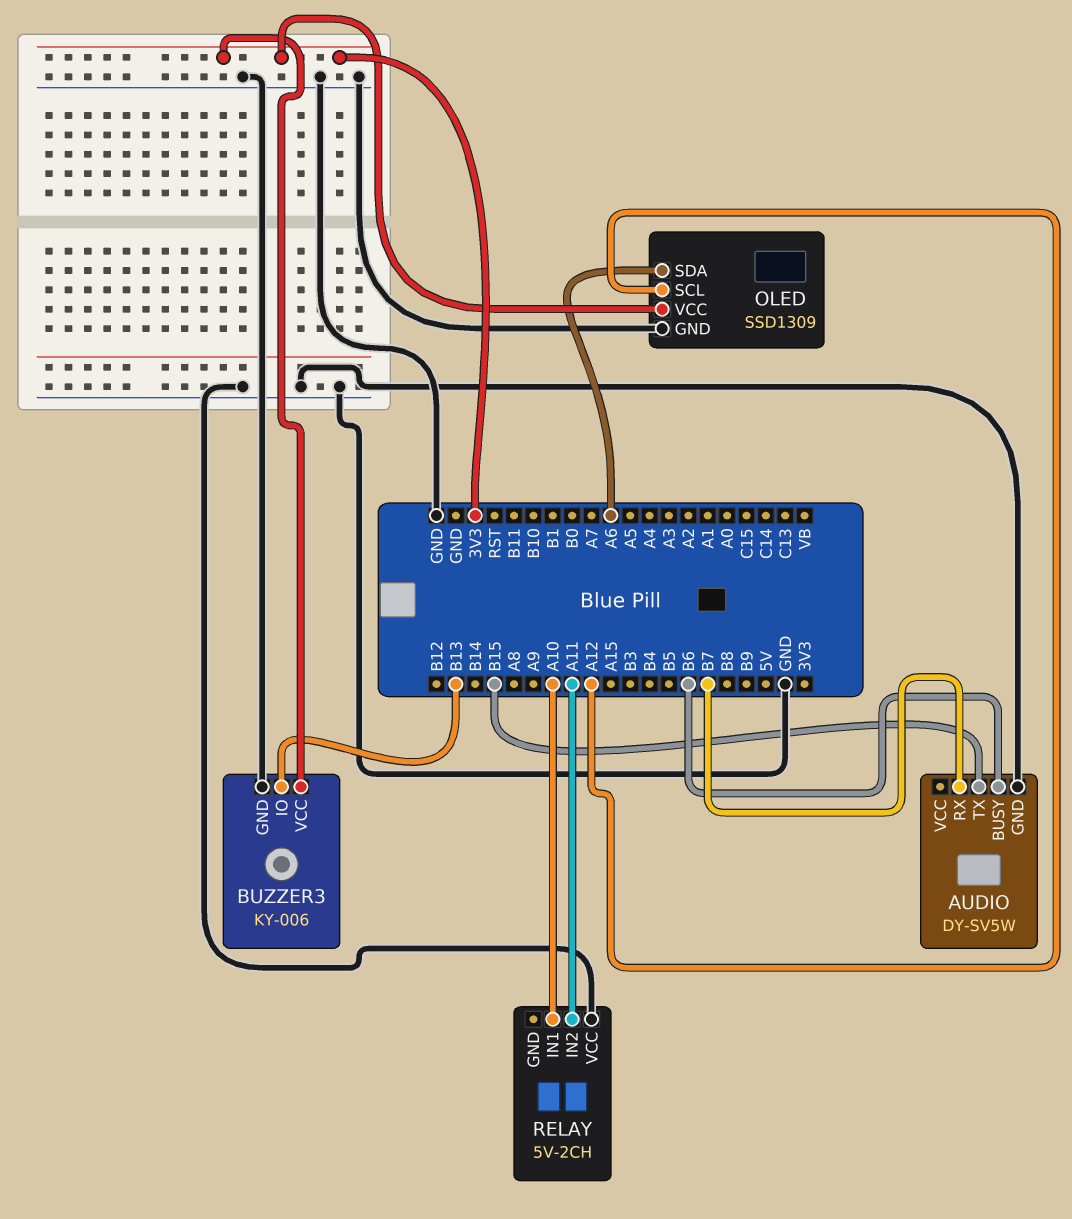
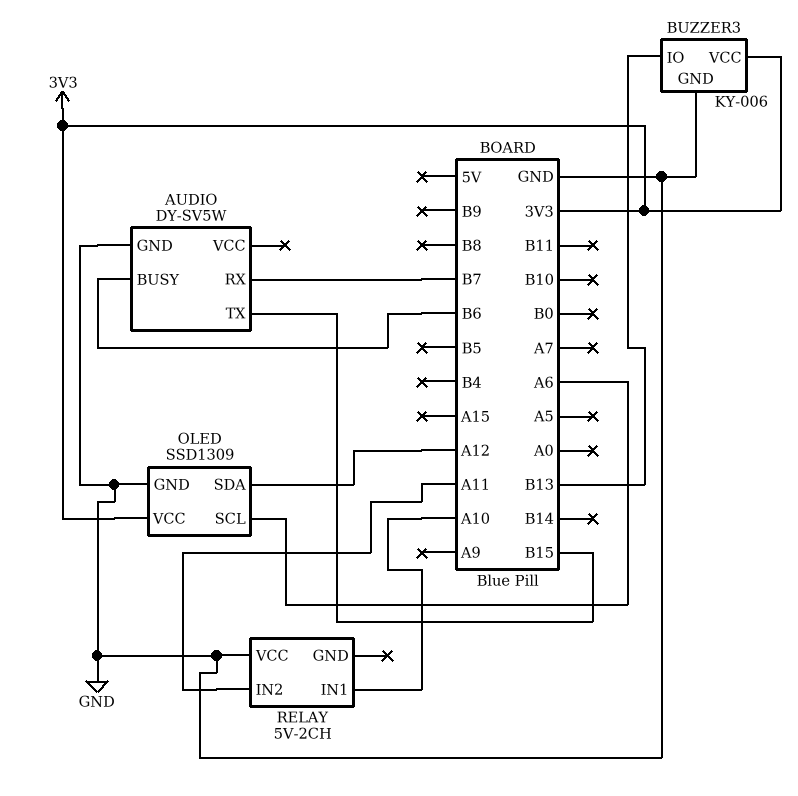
OLED pin SCL: A12 -> A6
OLED pin SDA: A6 -> A12

